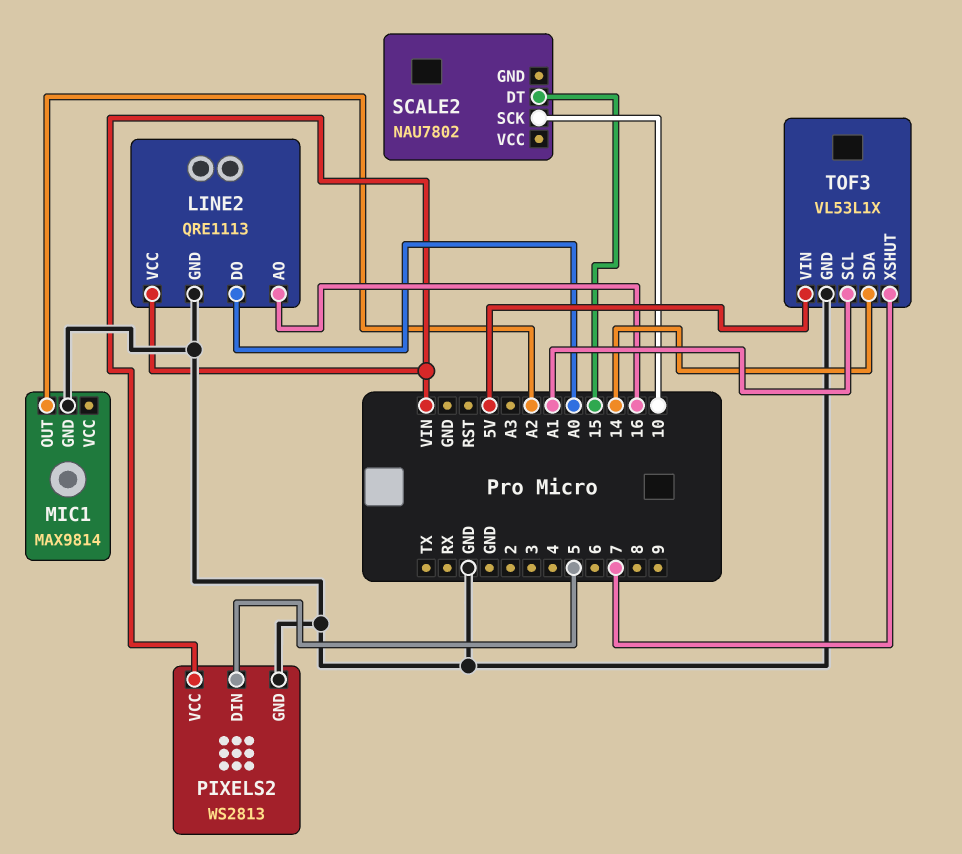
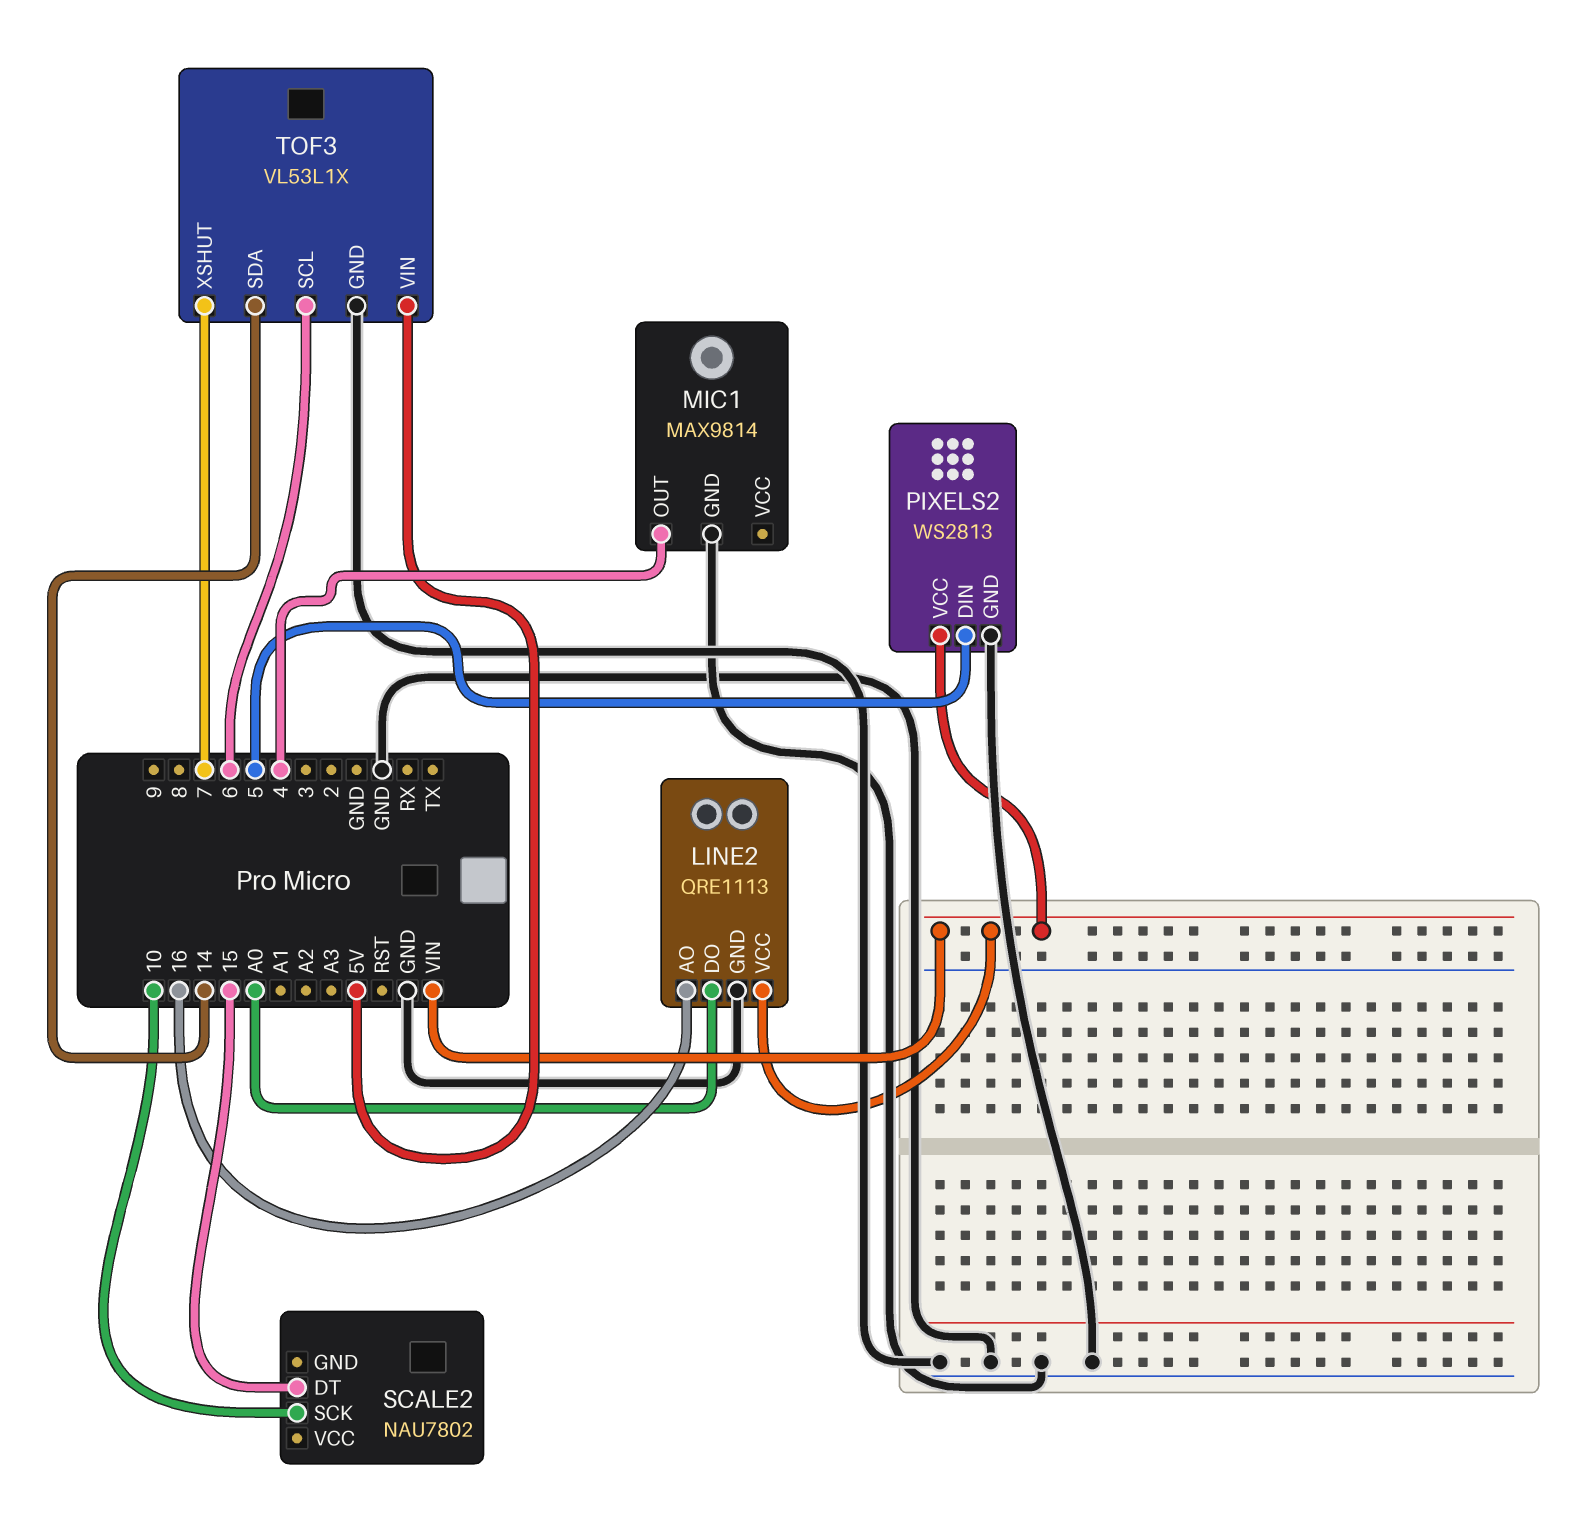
MIC1 pin OUT: A2 -> 4
TOF3 pin SCL: A1 -> 6

